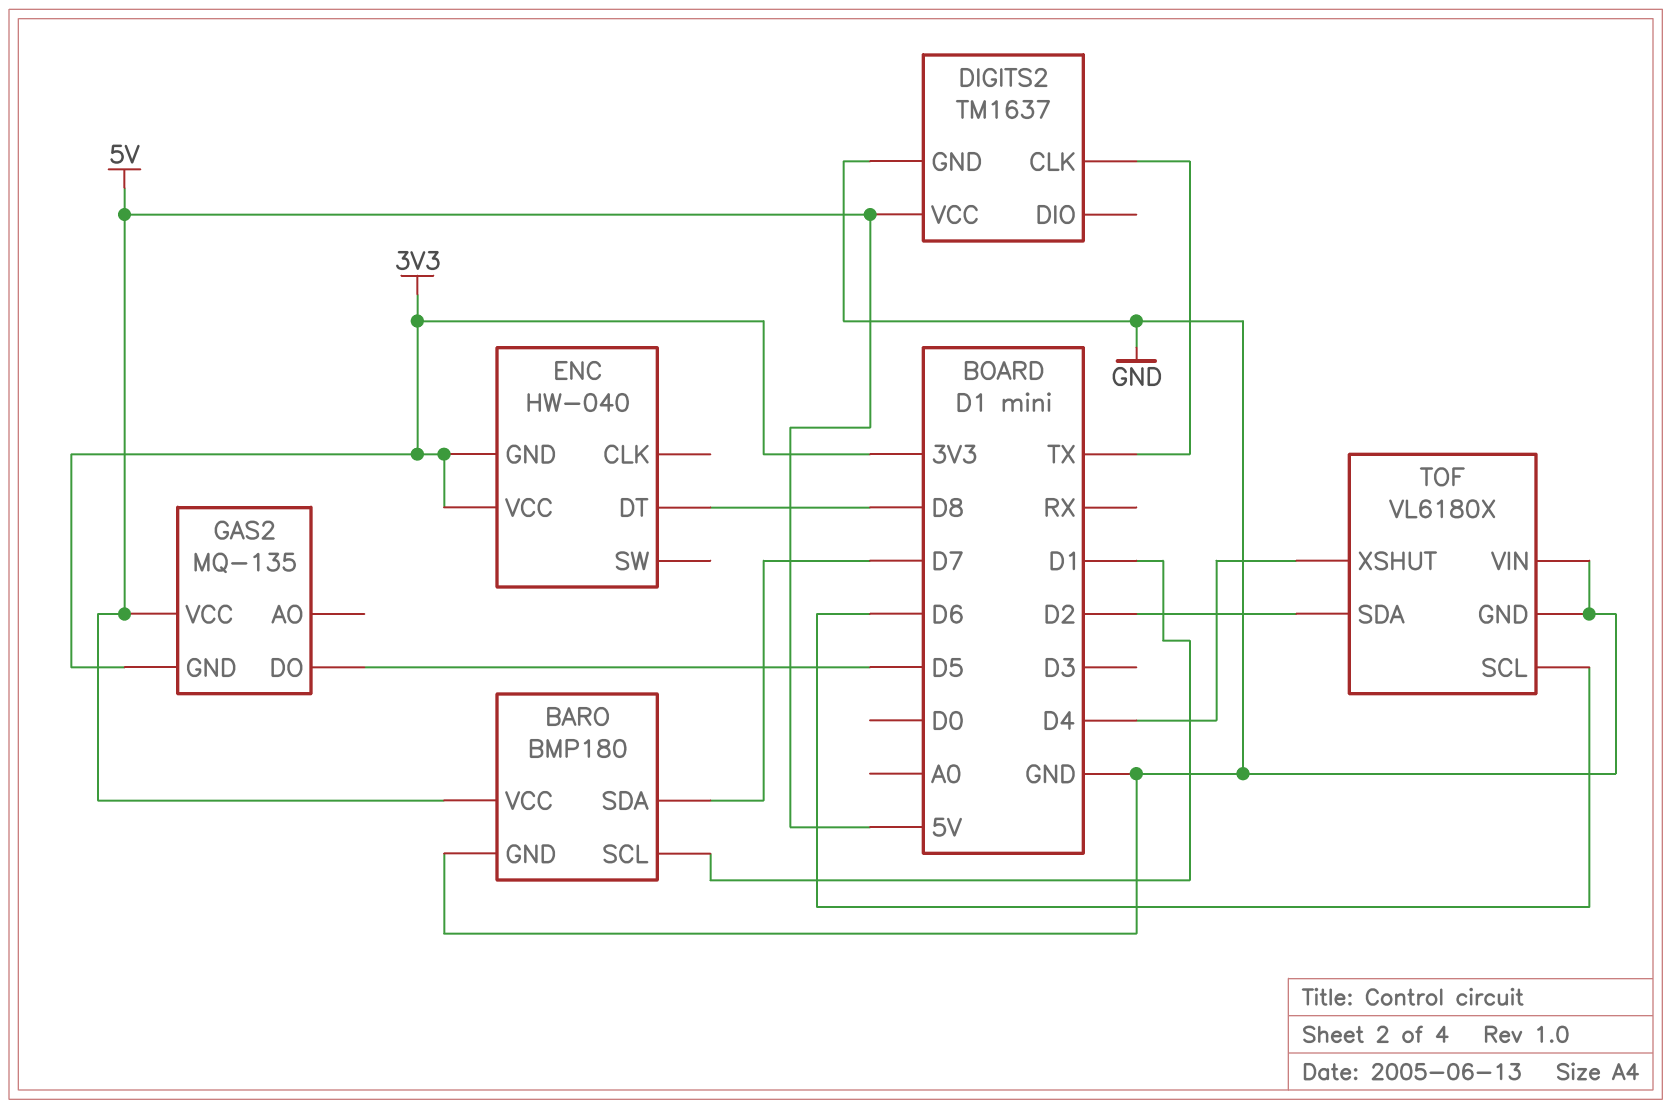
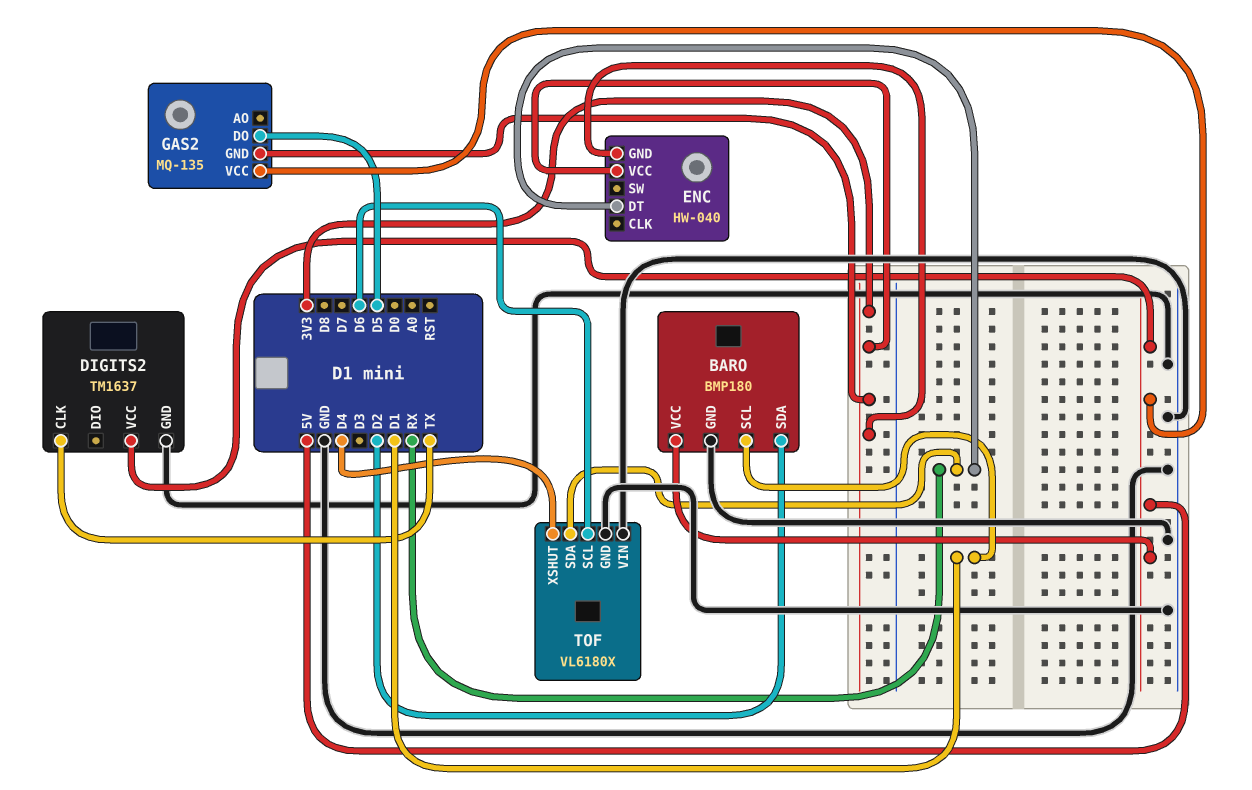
BARO pin SDA: D7 -> D2
ENC pin DT: D8 -> RX
TOF pin SDA: D2 -> RX

